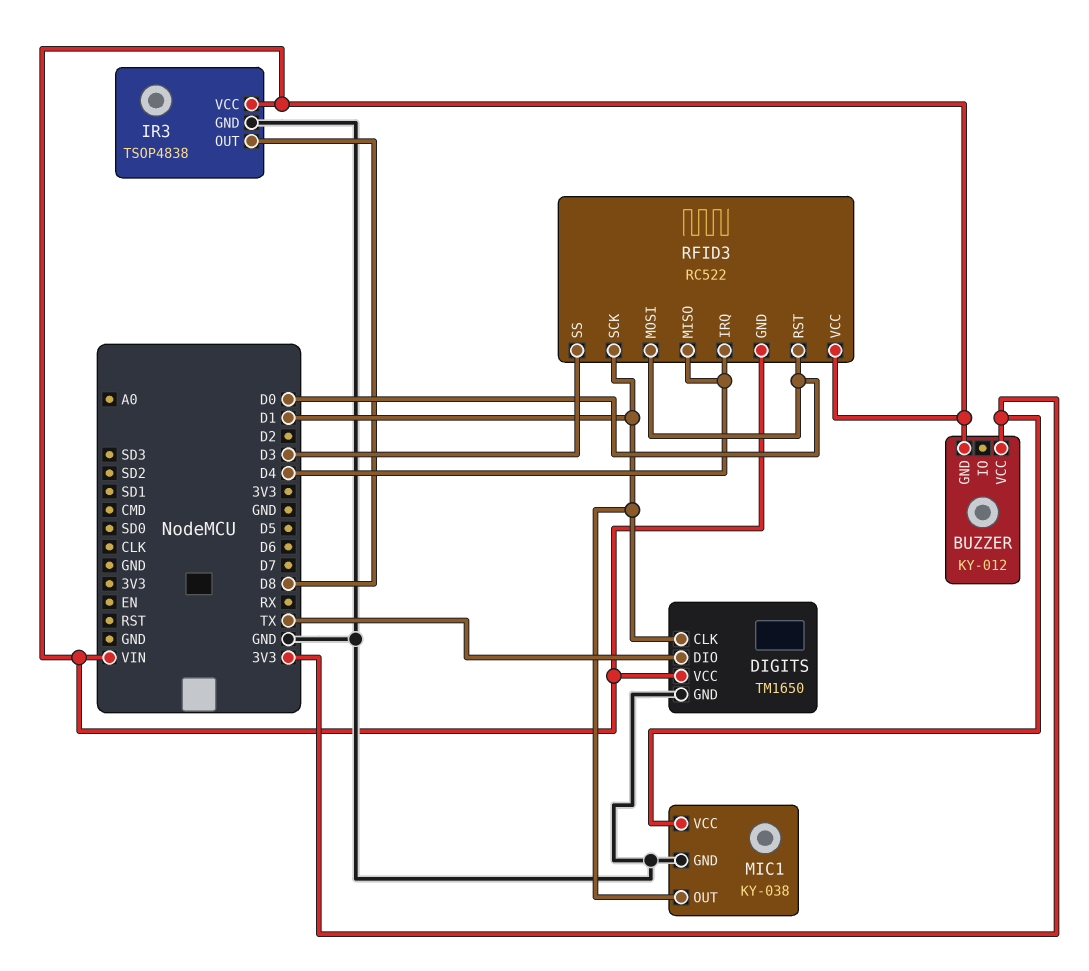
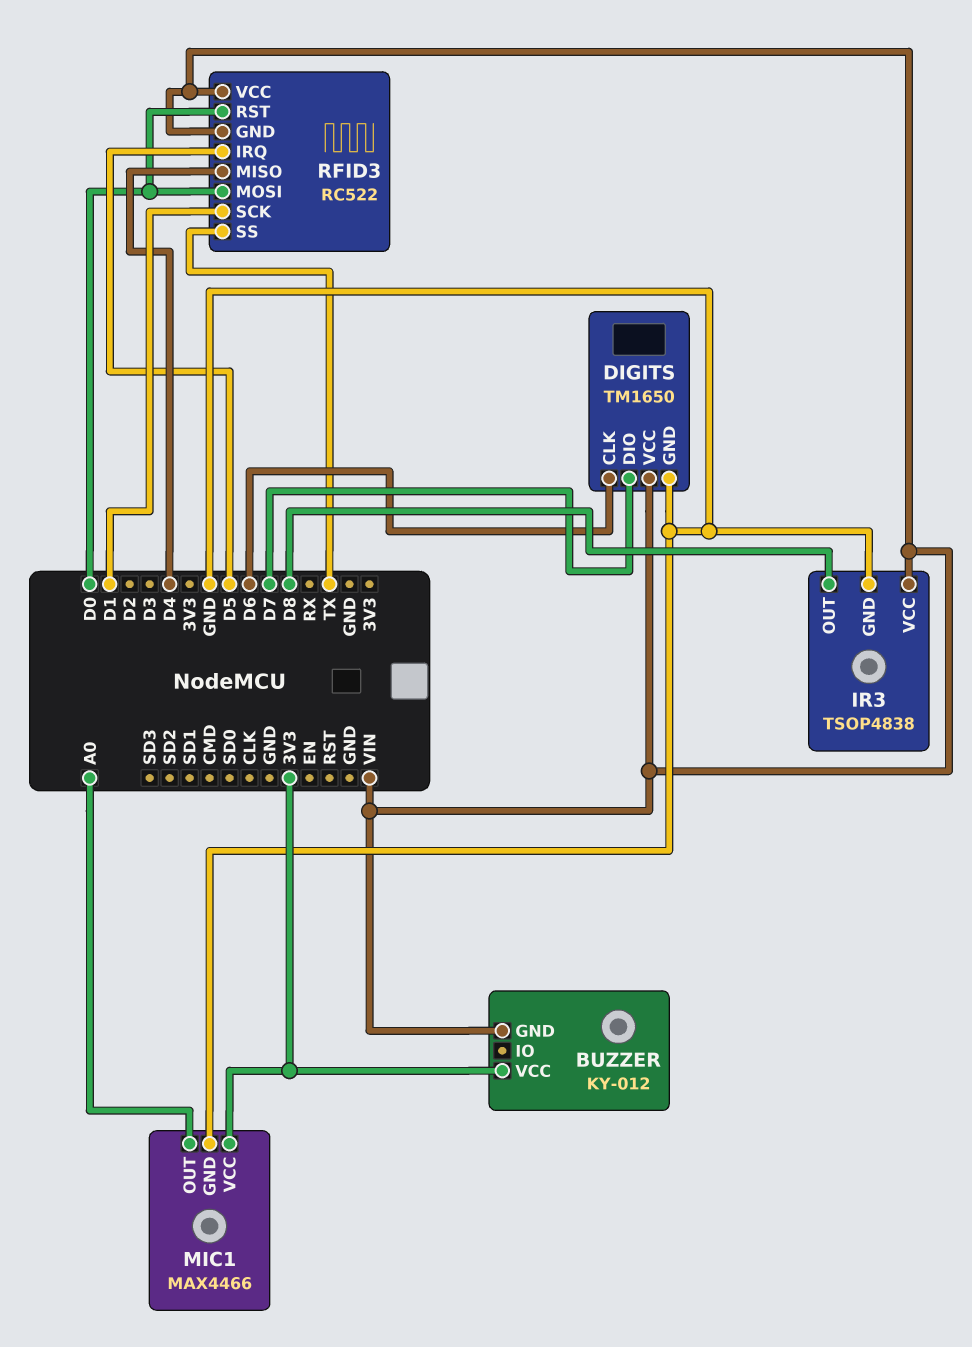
DIGITS pin CLK: D1 -> D6
DIGITS pin DIO: TX -> D7
MIC1: KY-038 -> MAX4466
MIC1 pin OUT: D1 -> A0
RFID3 pin IRQ: D4 -> D5
RFID3 pin SS: D3 -> TX

